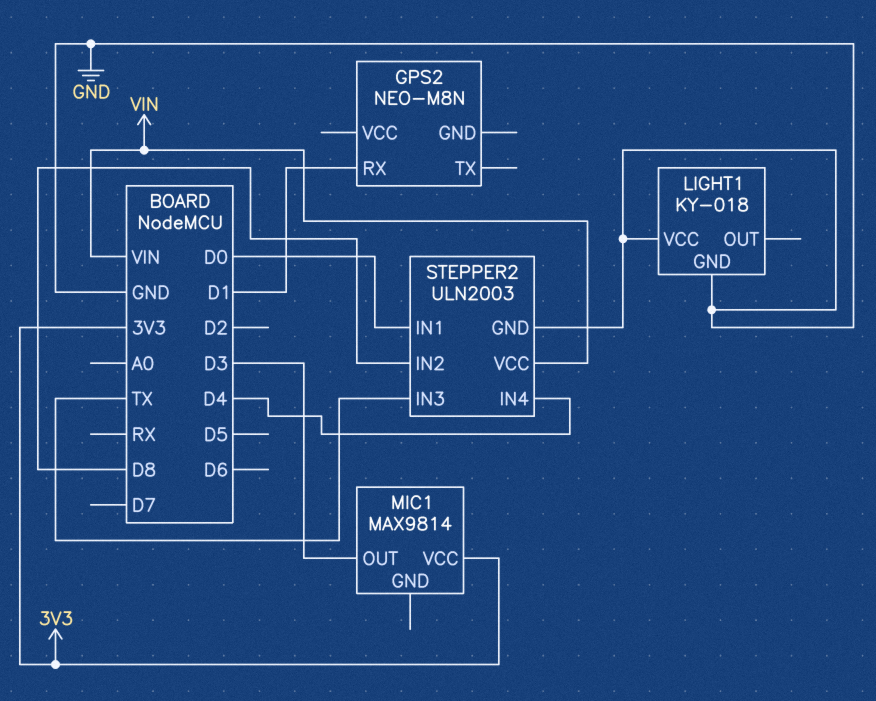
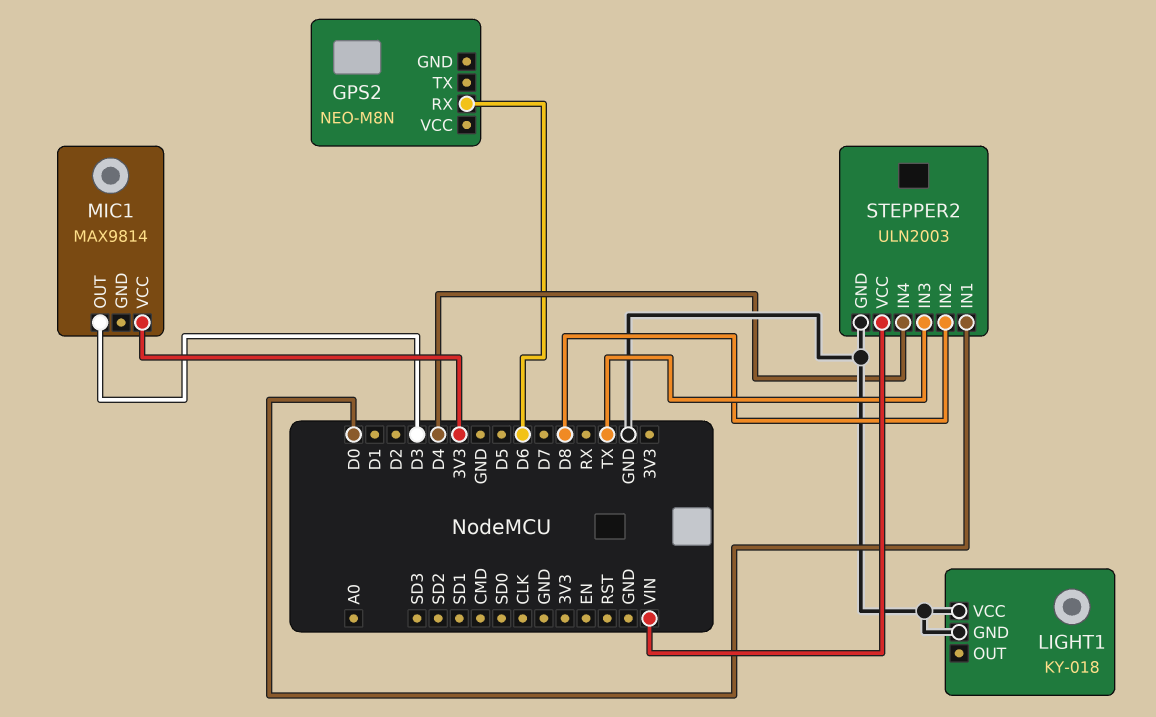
GPS2 pin RX: D1 -> D6

